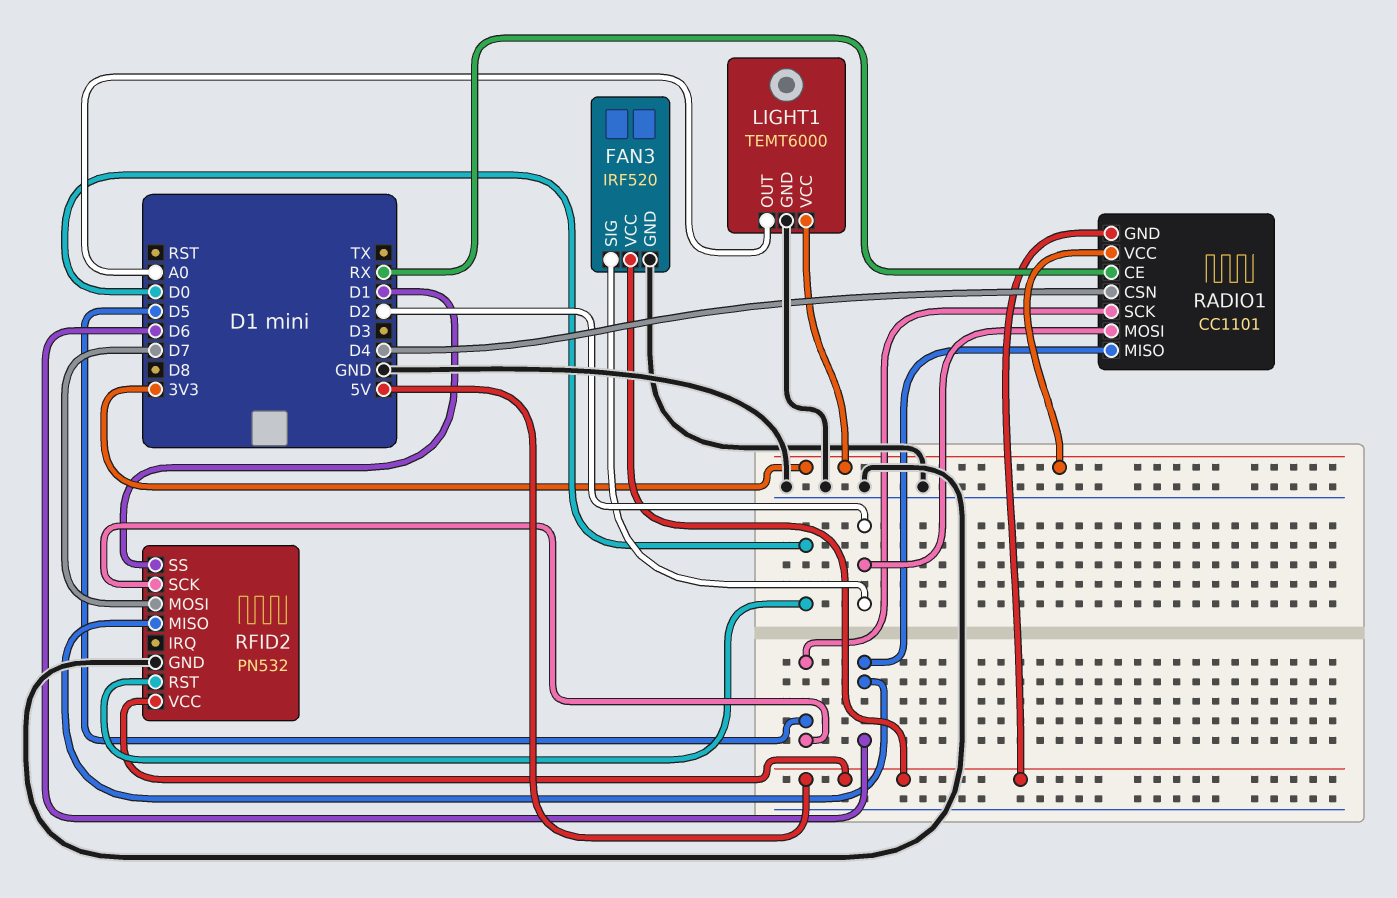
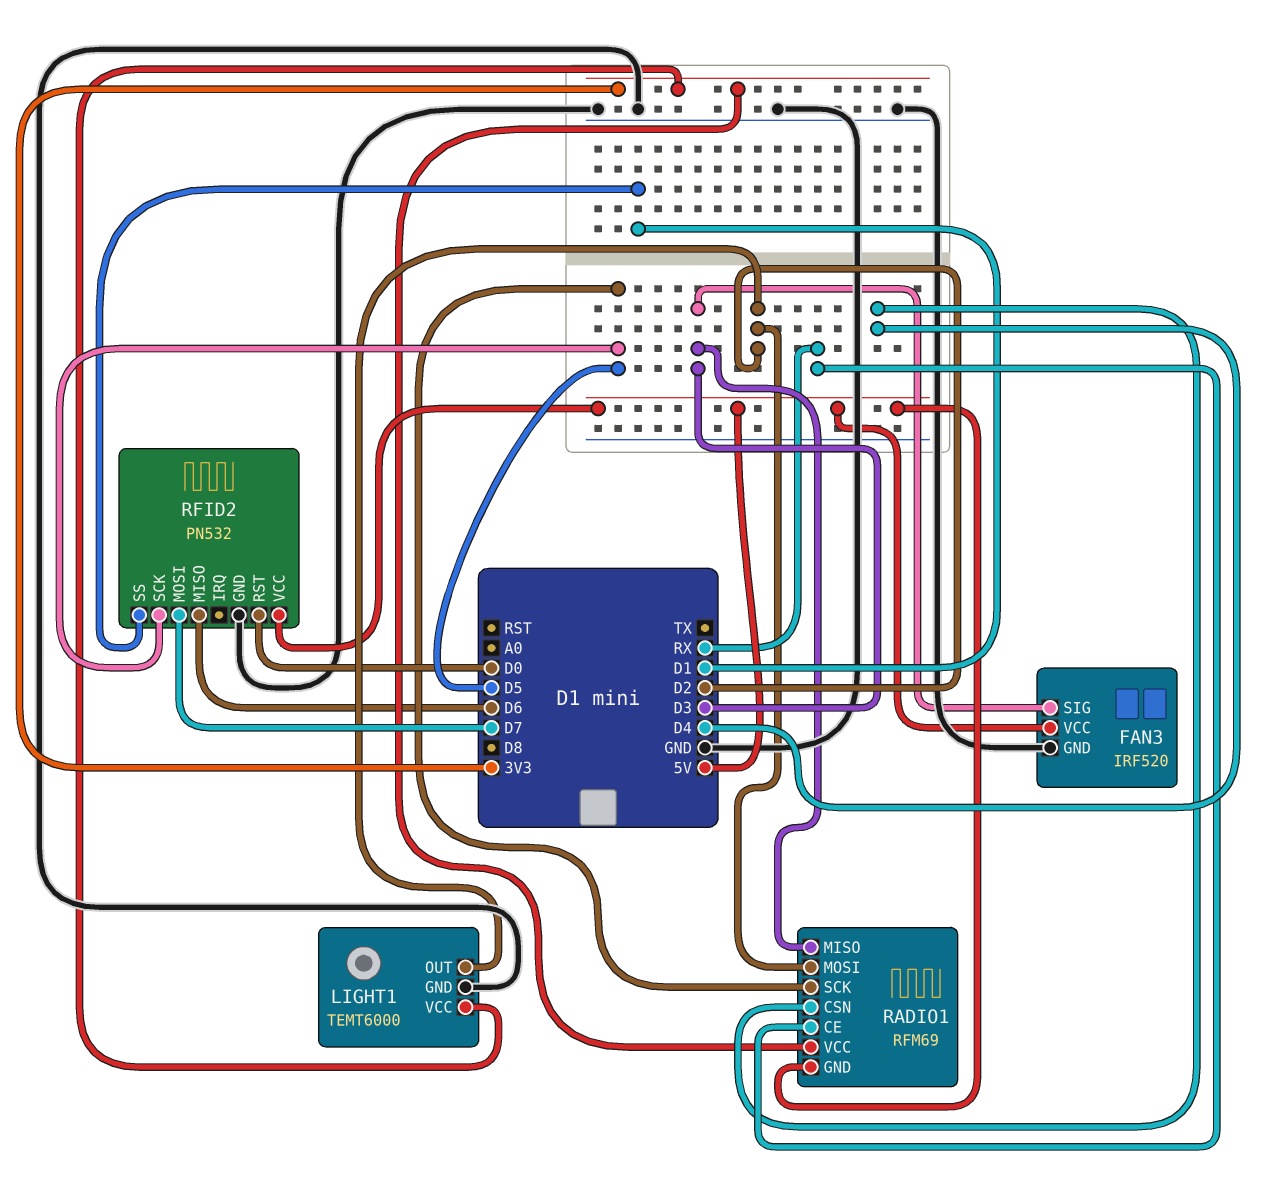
FAN3 pin SIG: D2 -> D3
LIGHT1 pin OUT: A0 -> D2
RADIO1: CC1101 -> RFM69
RADIO1 pin MISO: D6 -> D3

